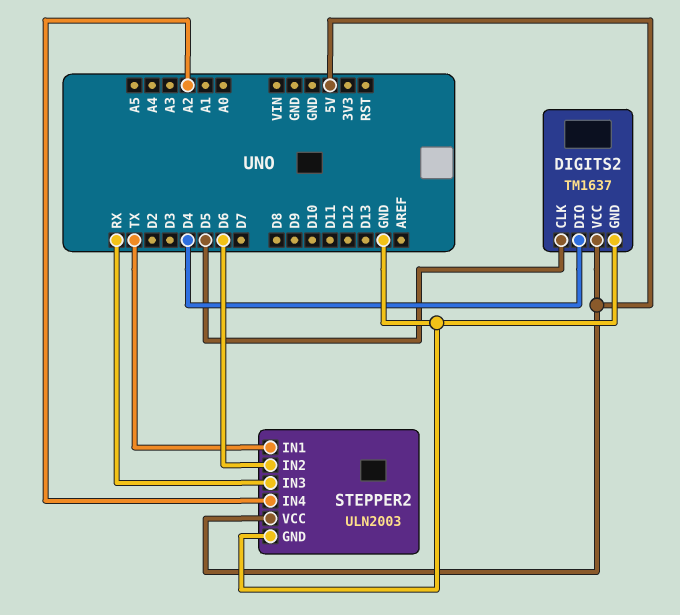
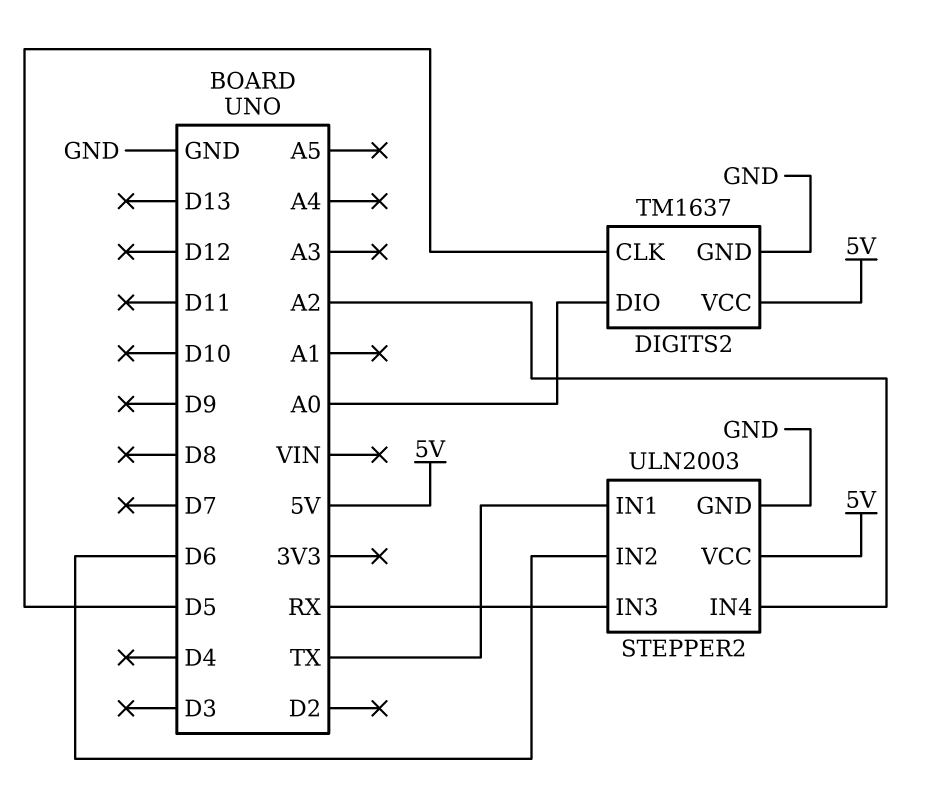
DIGITS2 pin DIO: D4 -> A0

